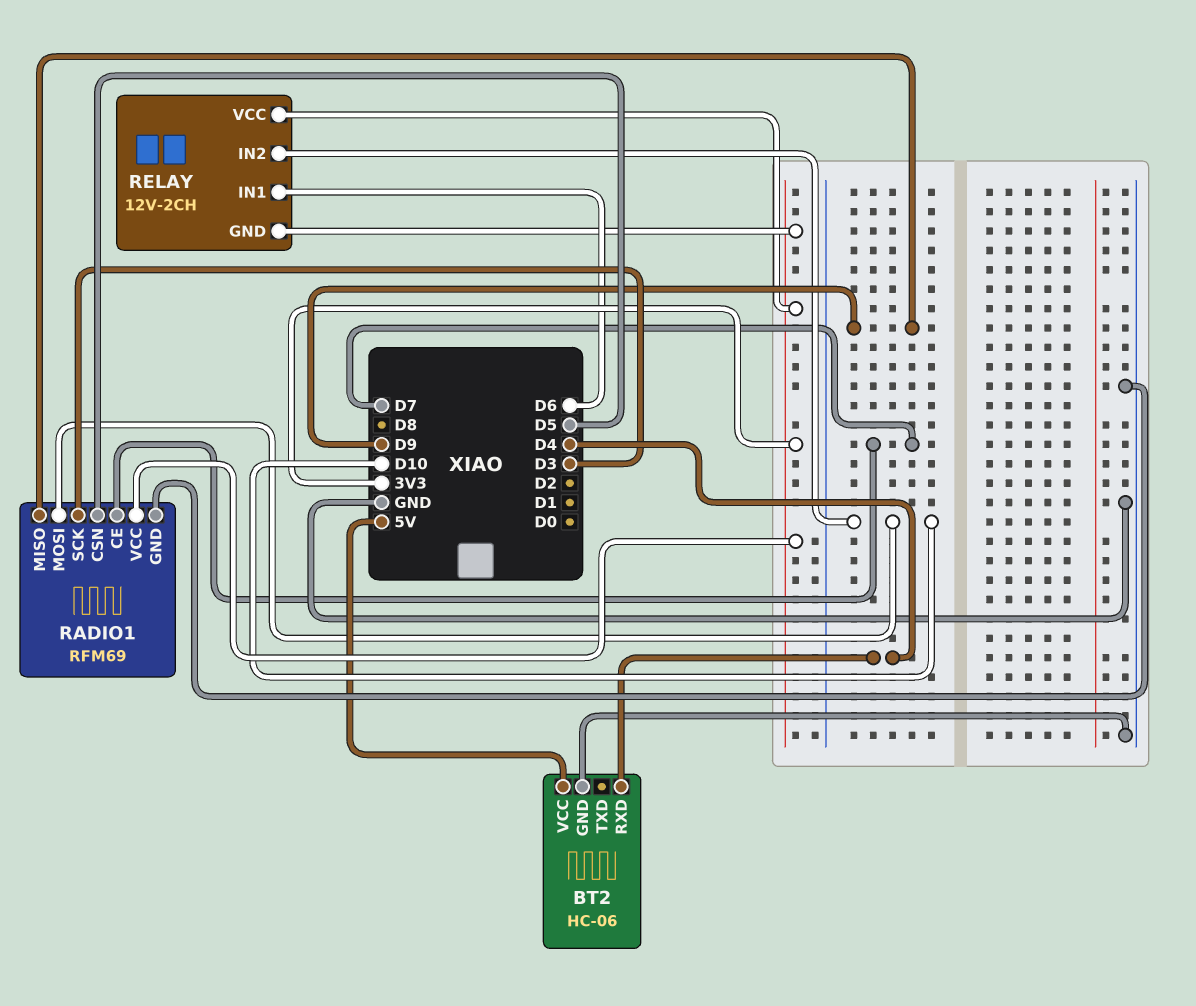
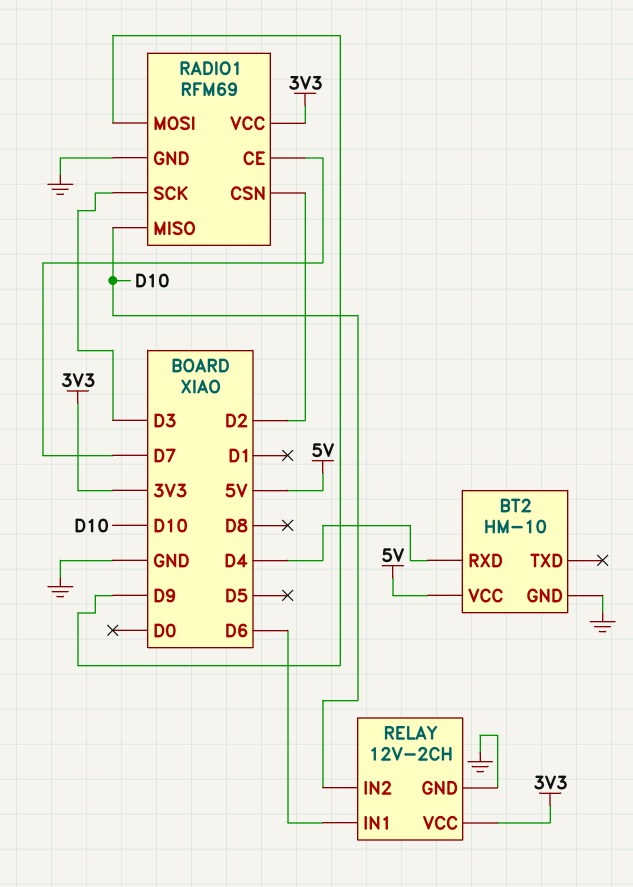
BT2: HC-06 -> HM-10
RADIO1 pin CSN: D5 -> D2
RADIO1 pin MISO: D9 -> D10
RADIO1 pin MOSI: D10 -> D9
RELAY pin GND: 3V3 -> GND

